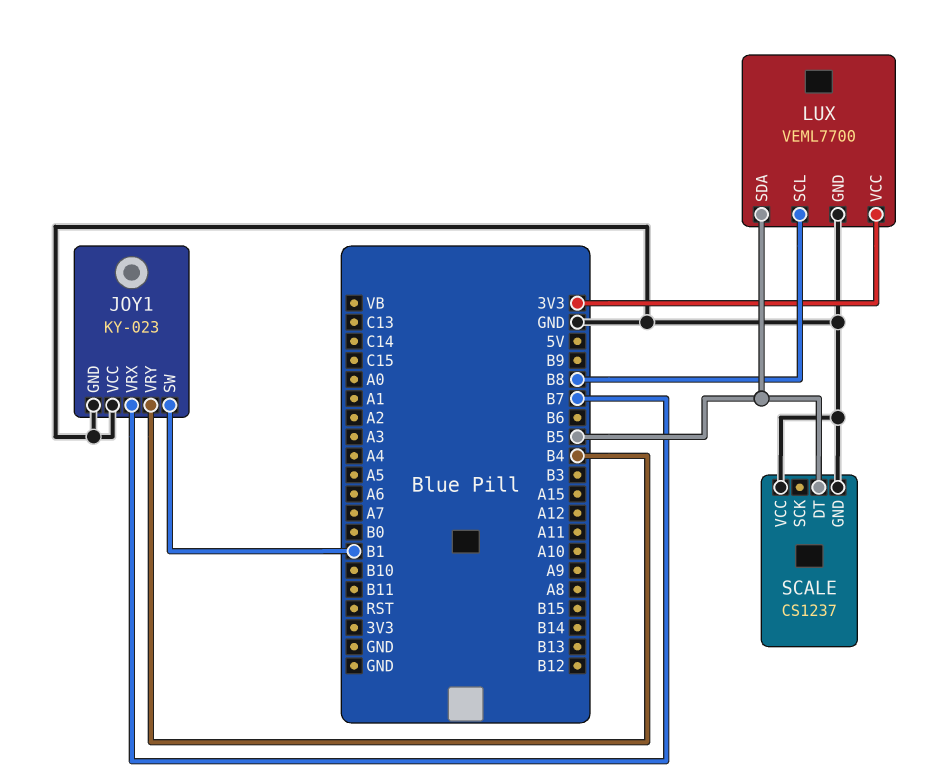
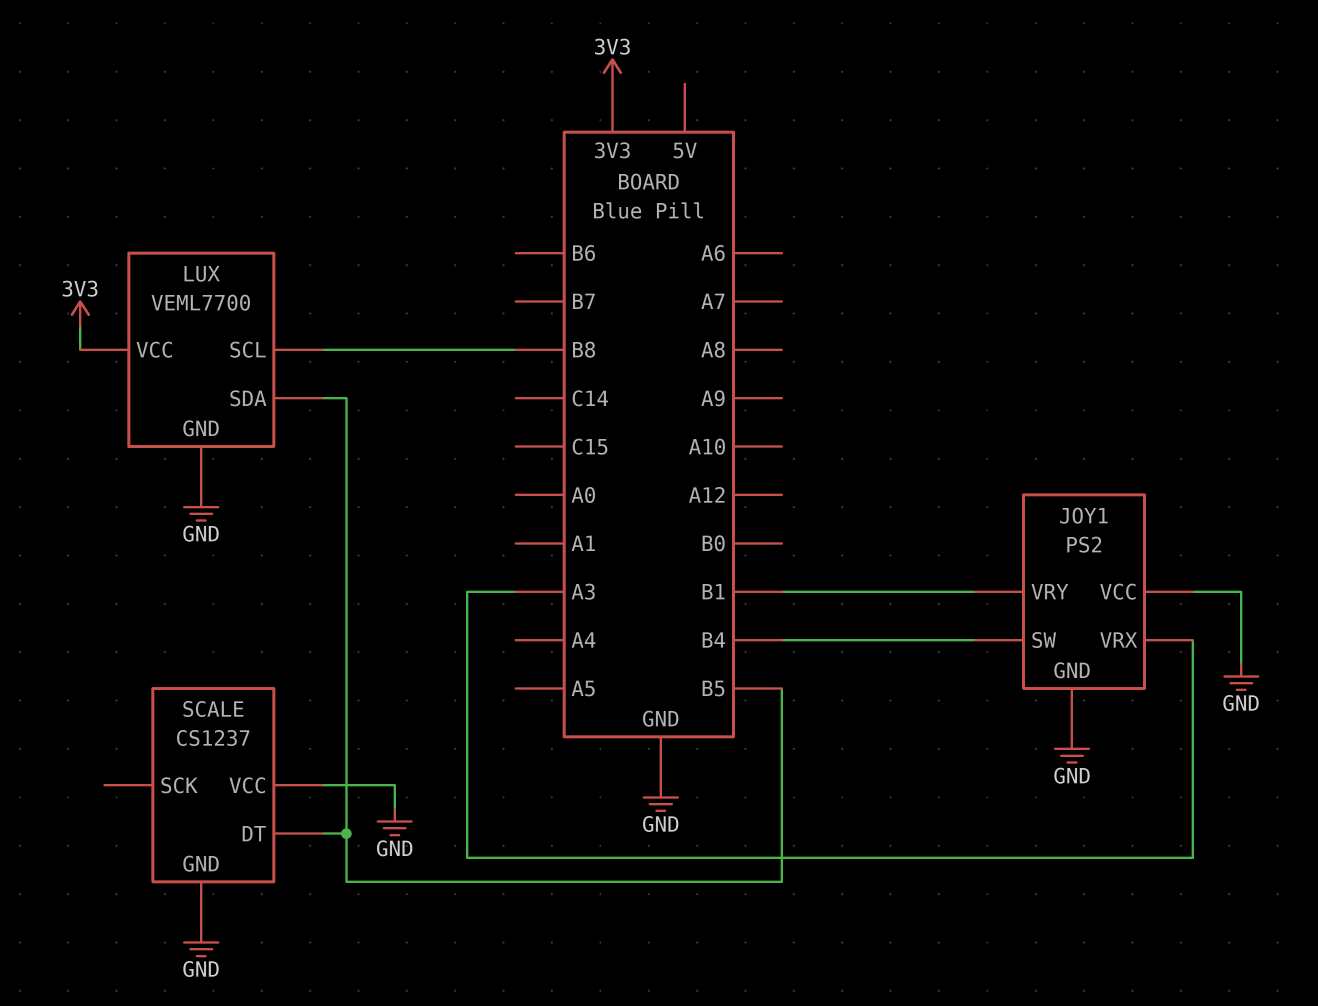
JOY1: KY-023 -> PS2
JOY1 pin SW: B1 -> B4
JOY1 pin VRX: B7 -> A3
JOY1 pin VRY: B4 -> B1

